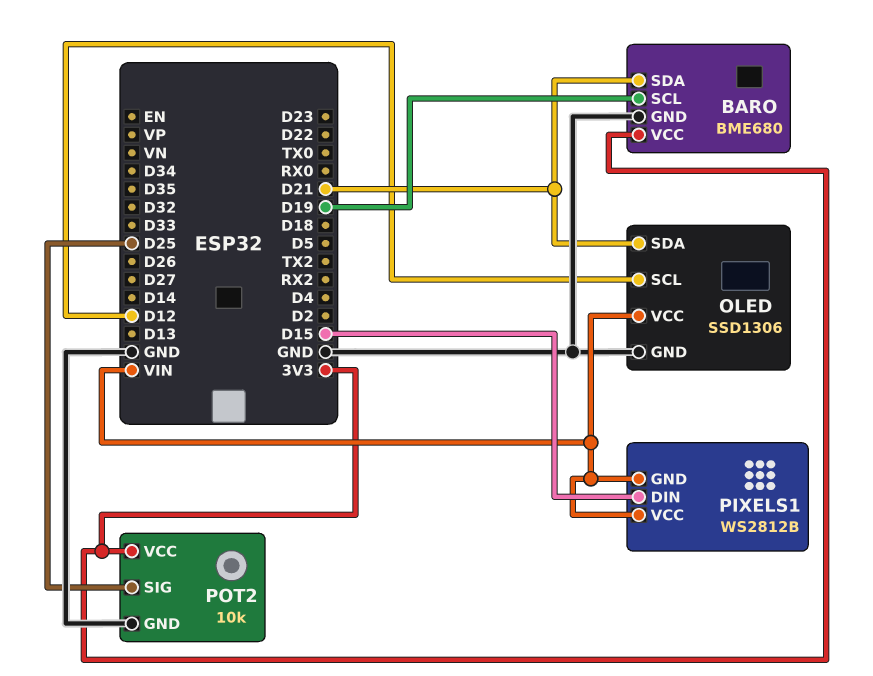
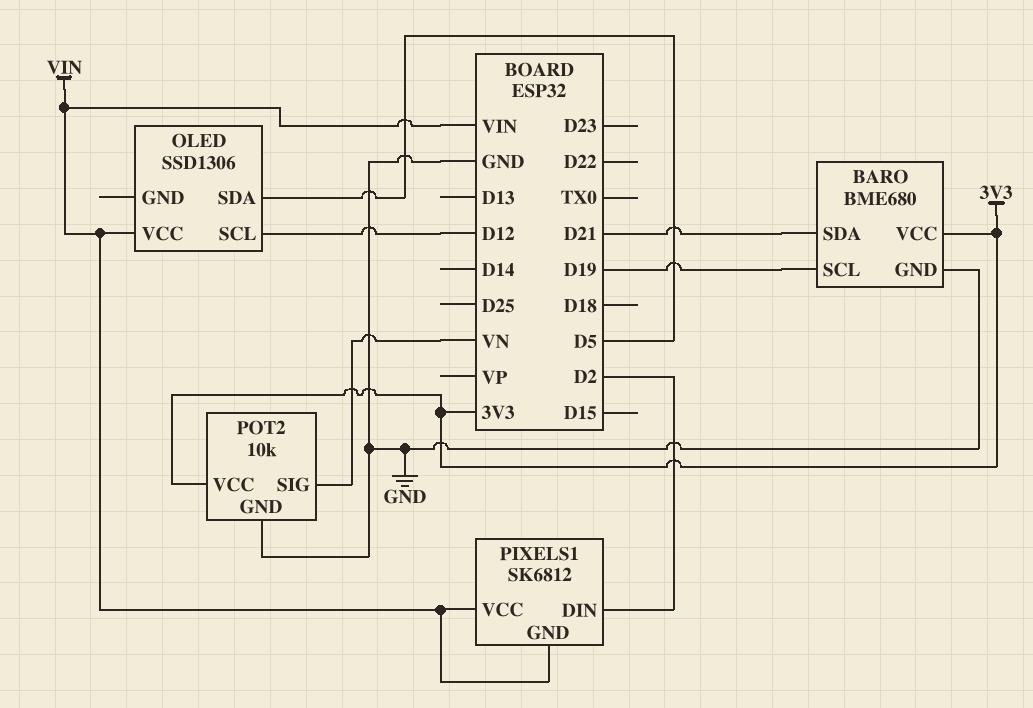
OLED pin GND: GND -> none
OLED pin SDA: D21 -> D5
PIXELS1: WS2812B -> SK6812
PIXELS1 pin DIN: D15 -> D2
POT2 pin SIG: D25 -> VN

